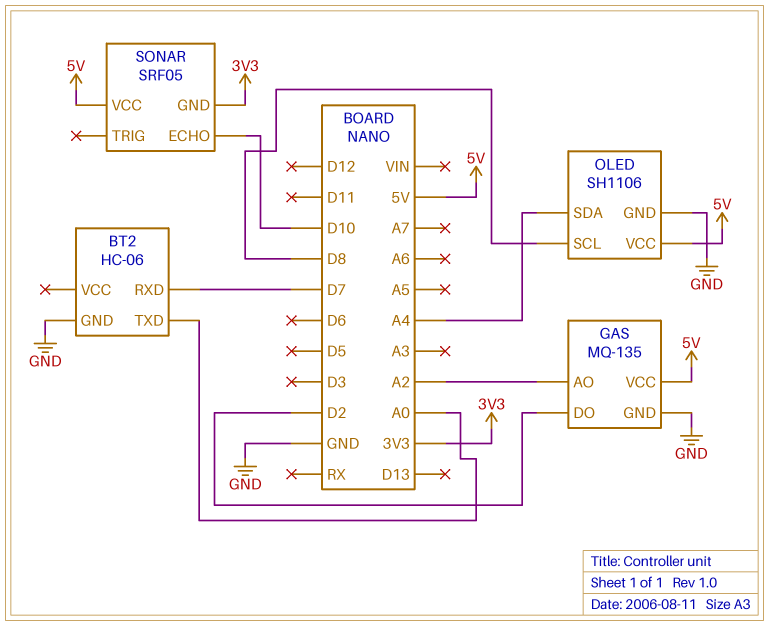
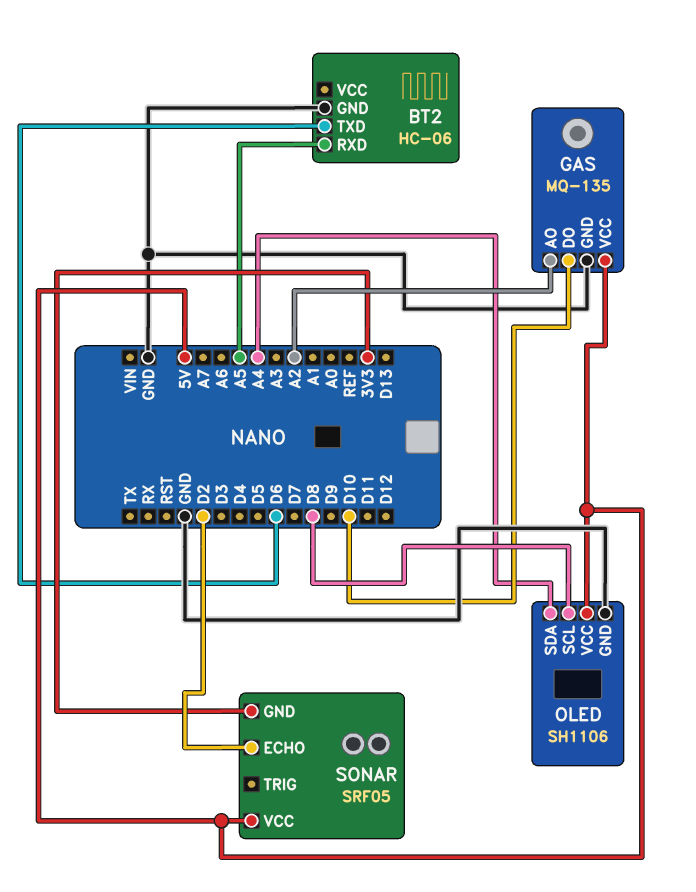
BT2 pin RXD: D7 -> A5
BT2 pin TXD: A0 -> D6
GAS pin DO: D2 -> D10
SONAR pin ECHO: D10 -> D2

